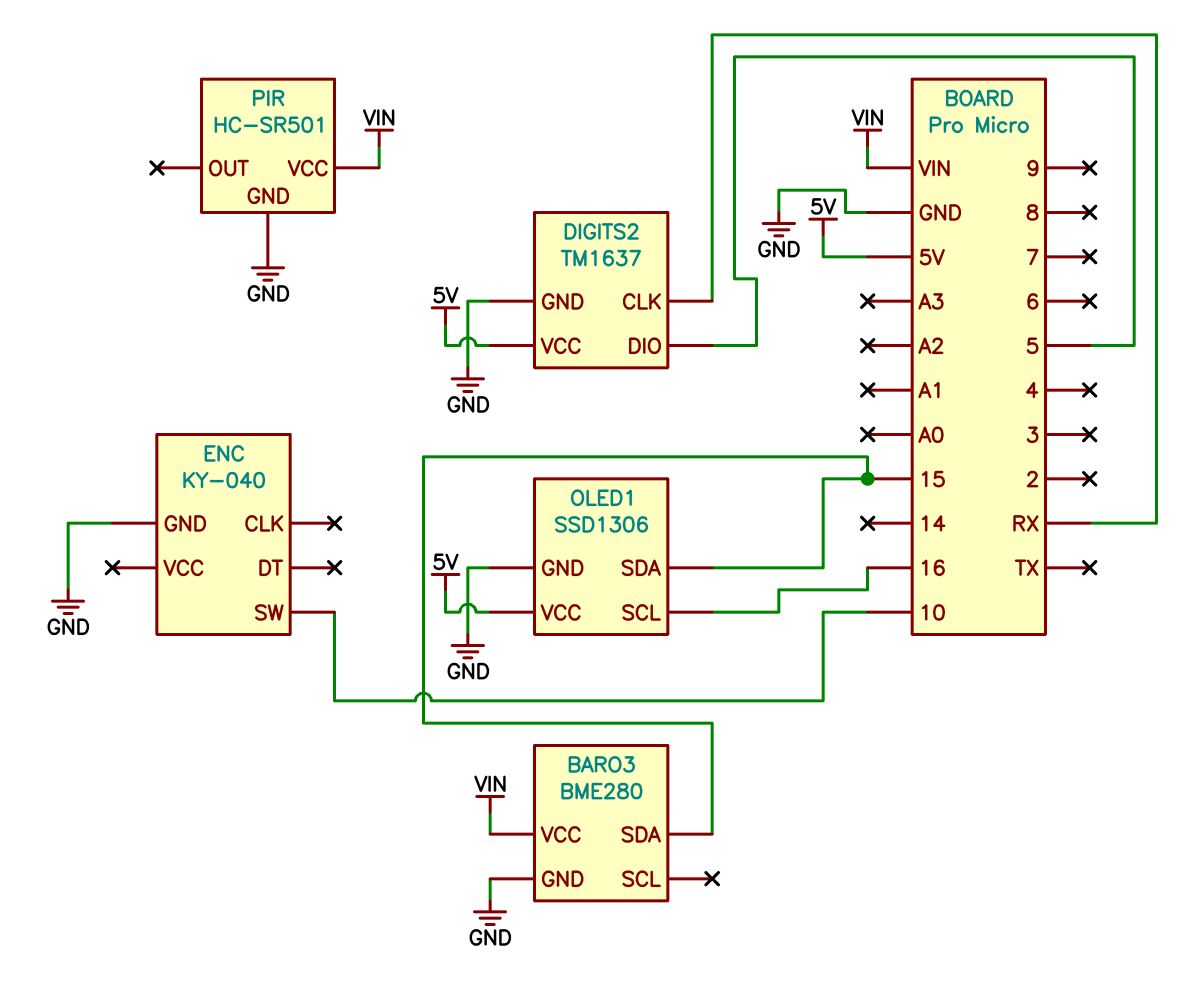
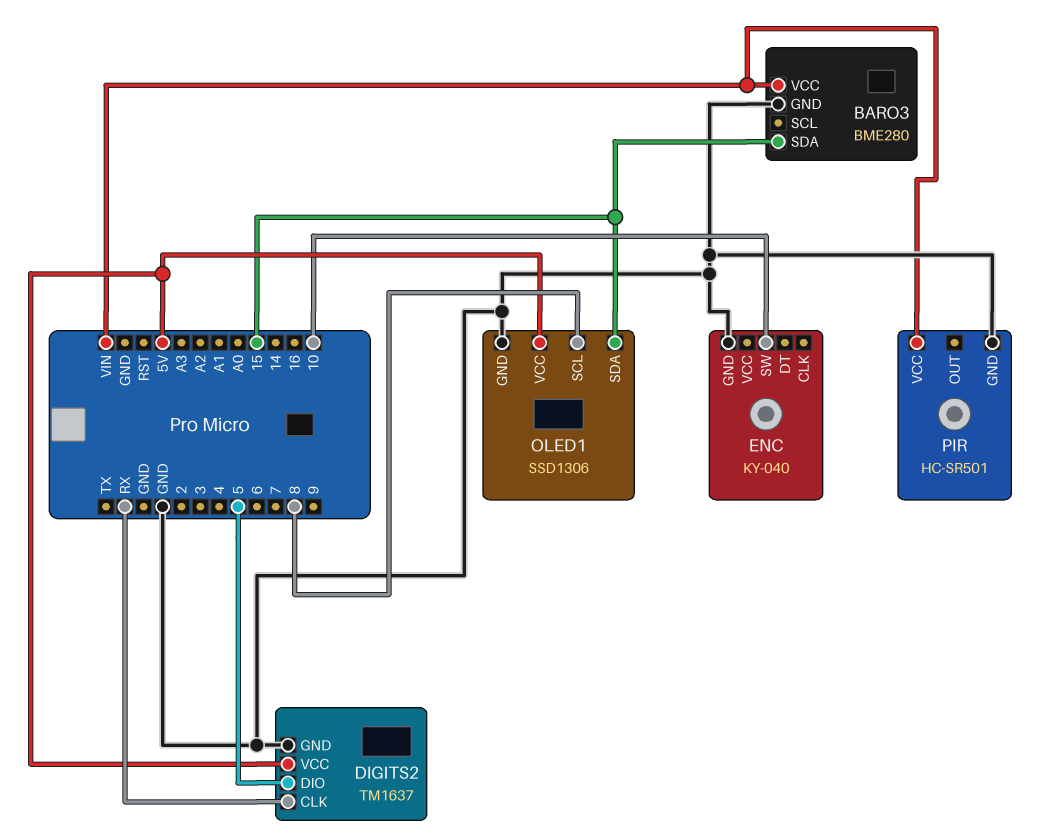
OLED1 pin SCL: 16 -> 8

